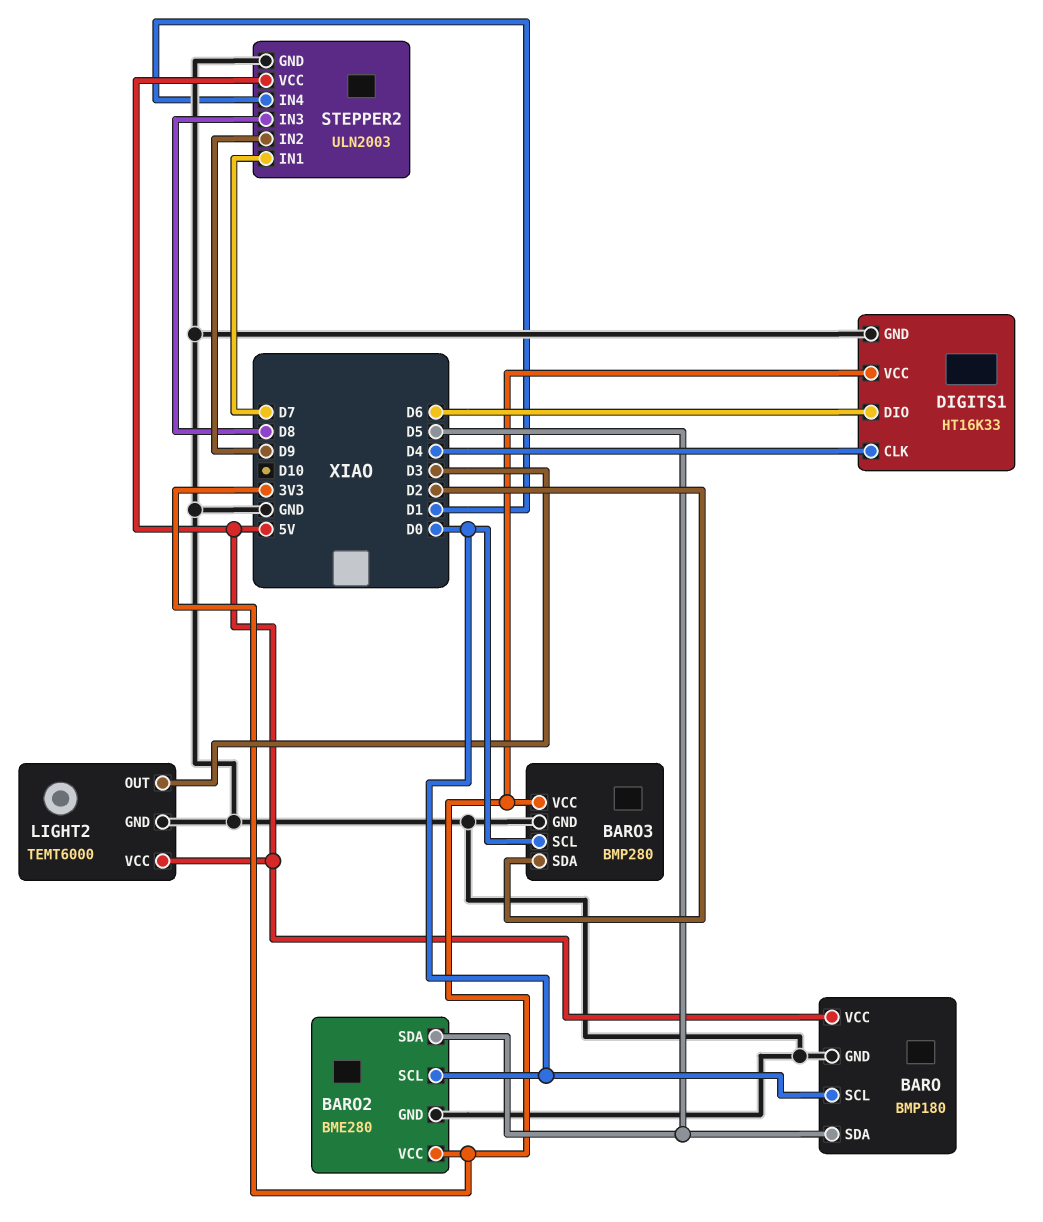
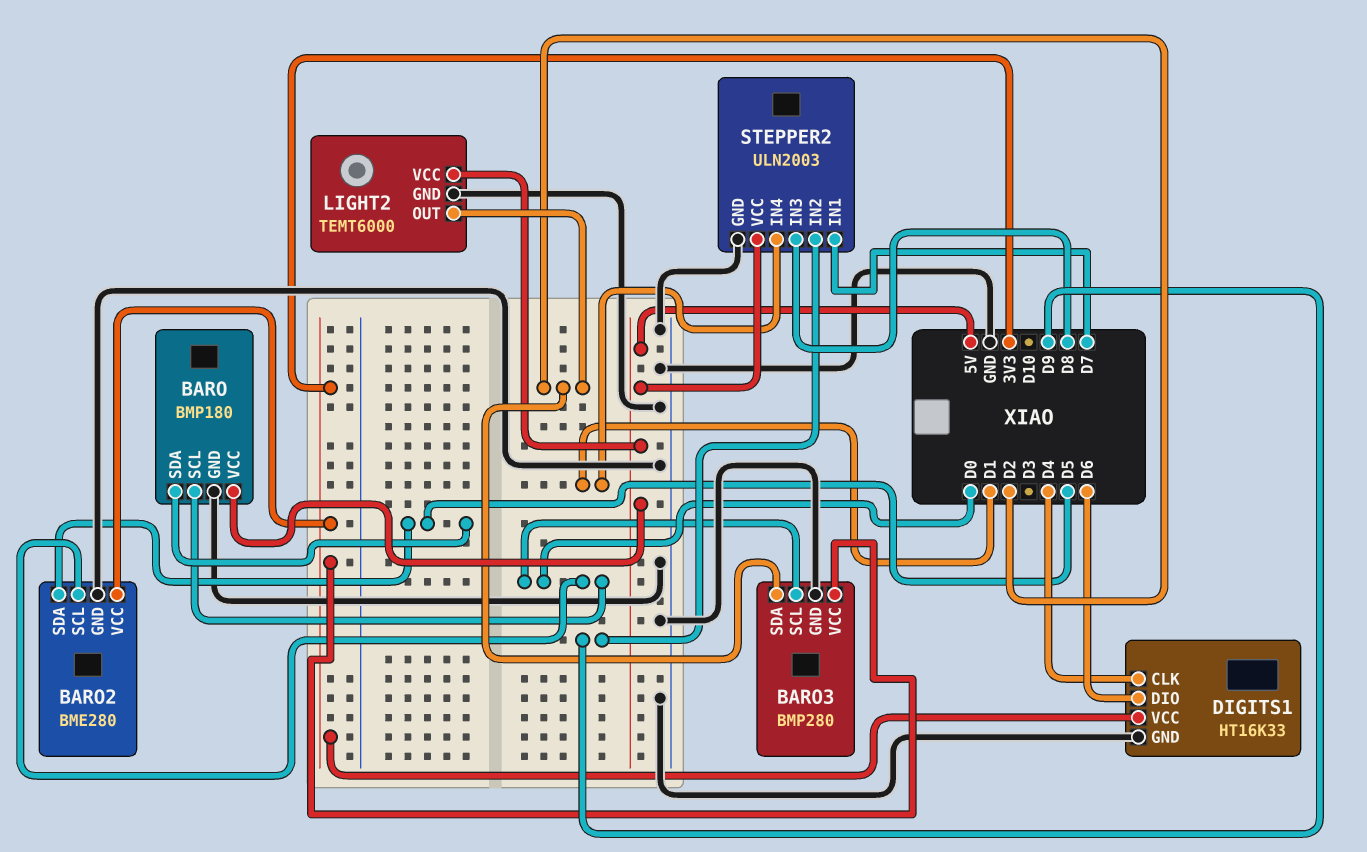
LIGHT2 pin OUT: D3 -> D2

